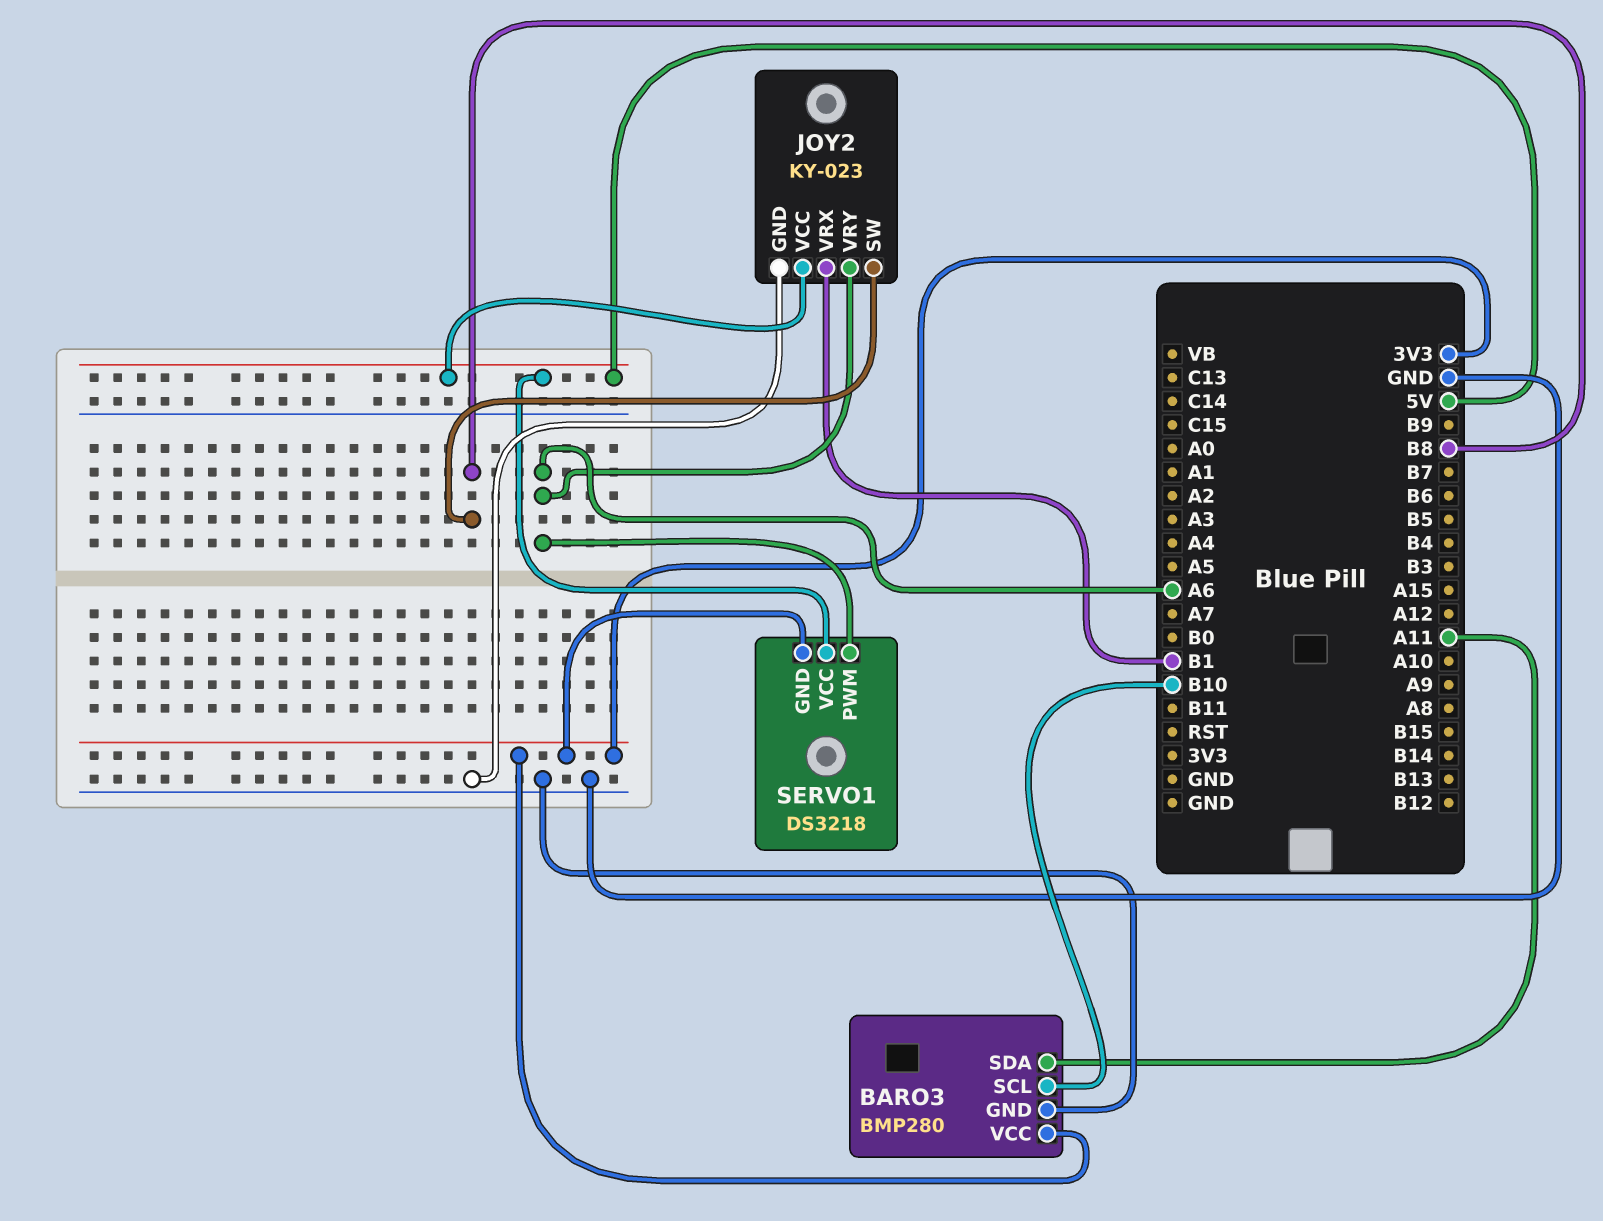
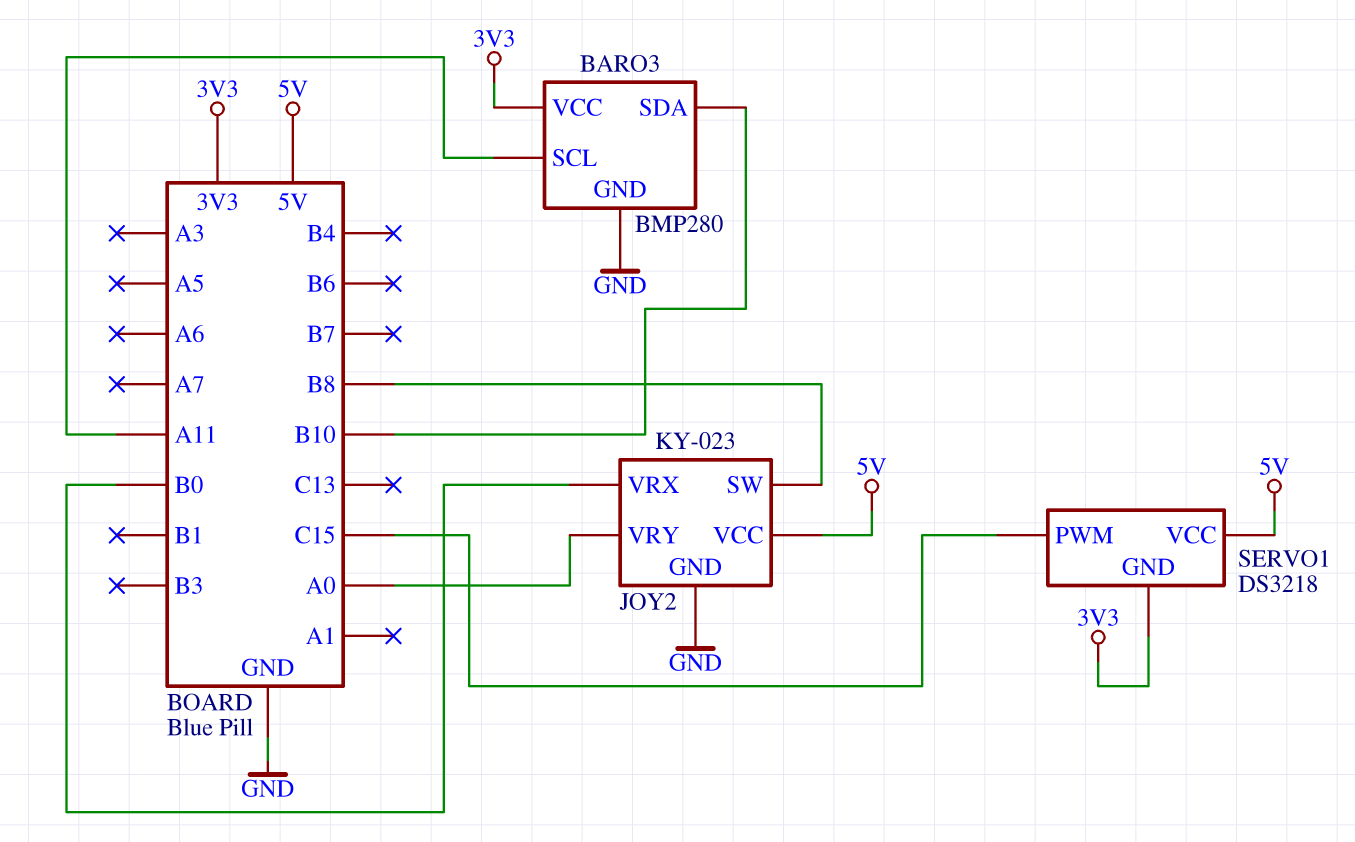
BARO3 pin SCL: B10 -> A11
BARO3 pin SDA: A11 -> B10
JOY2 pin VRX: B1 -> B0
JOY2 pin VRY: A6 -> A0
SERVO1 pin PWM: A6 -> C15

